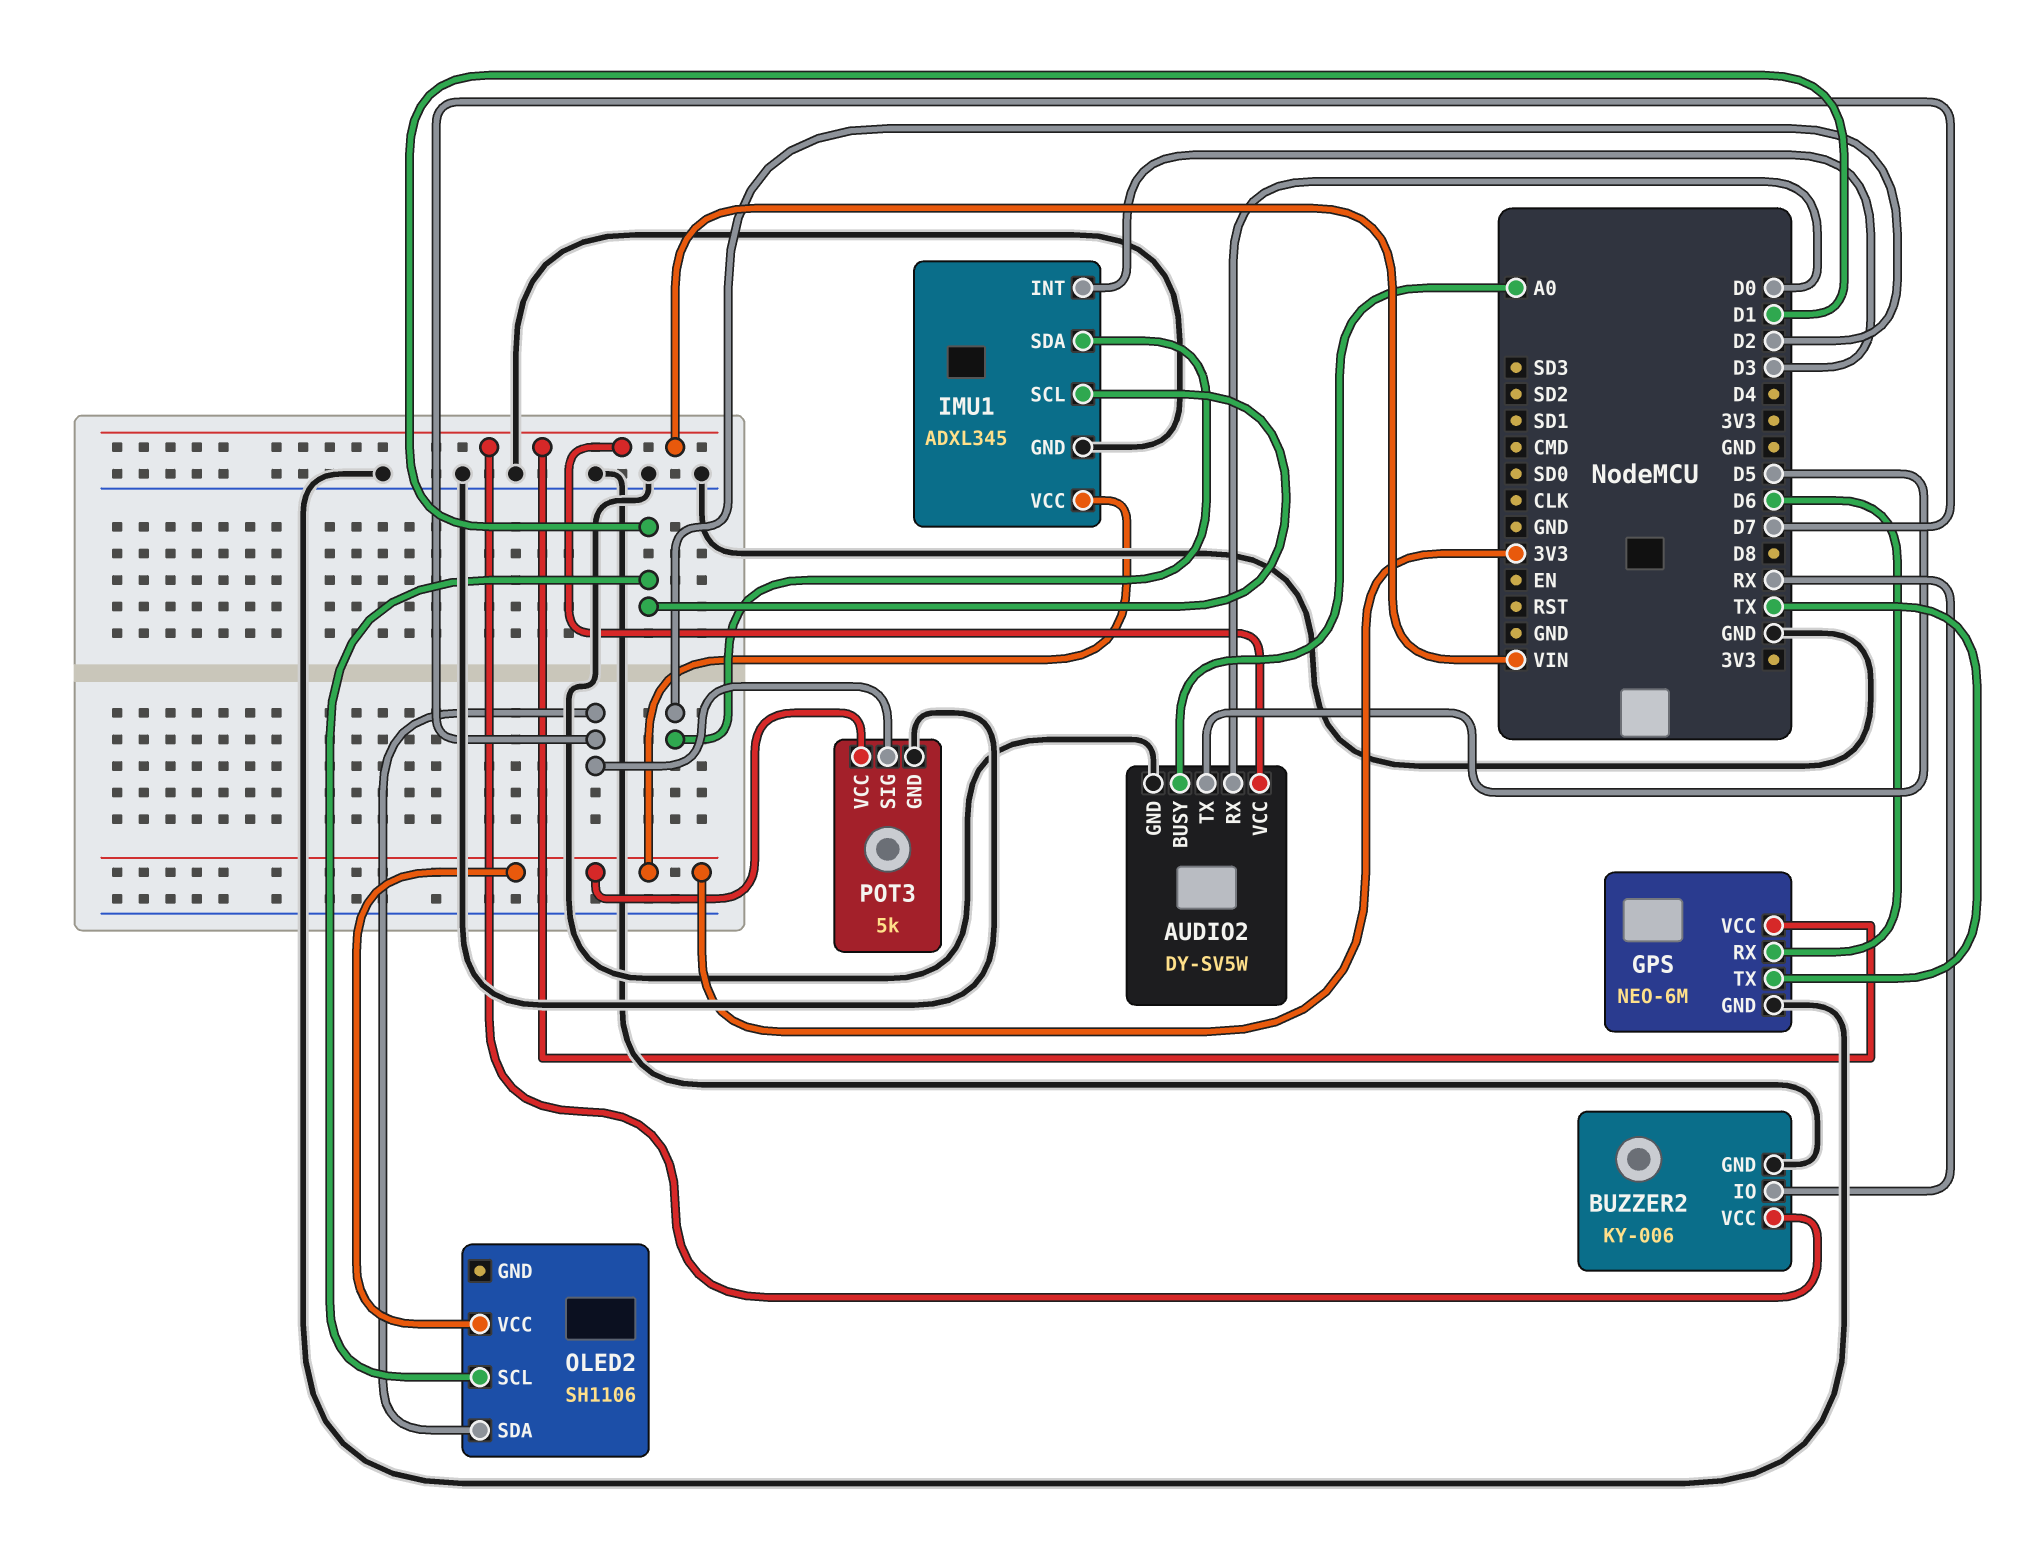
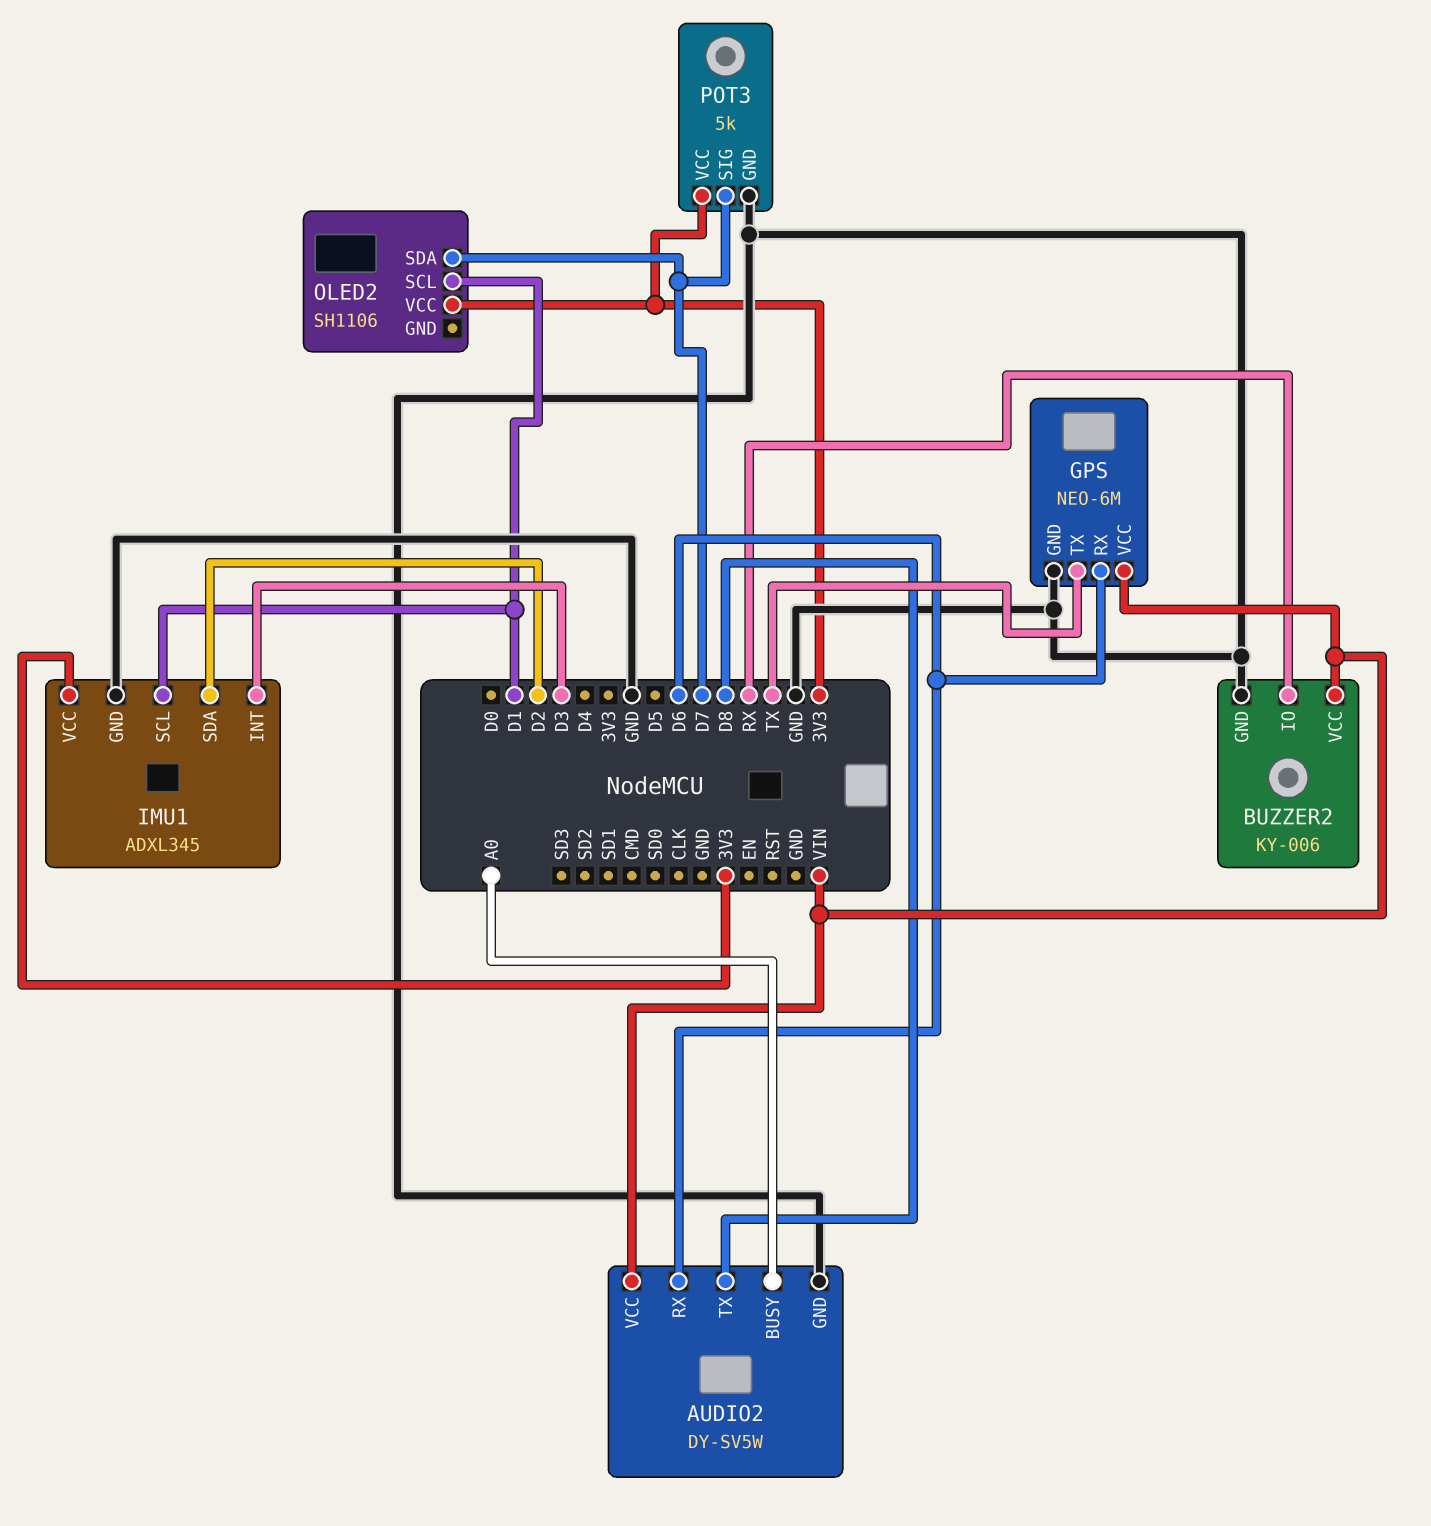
AUDIO2 pin RX: D0 -> D6
AUDIO2 pin TX: D5 -> D8

